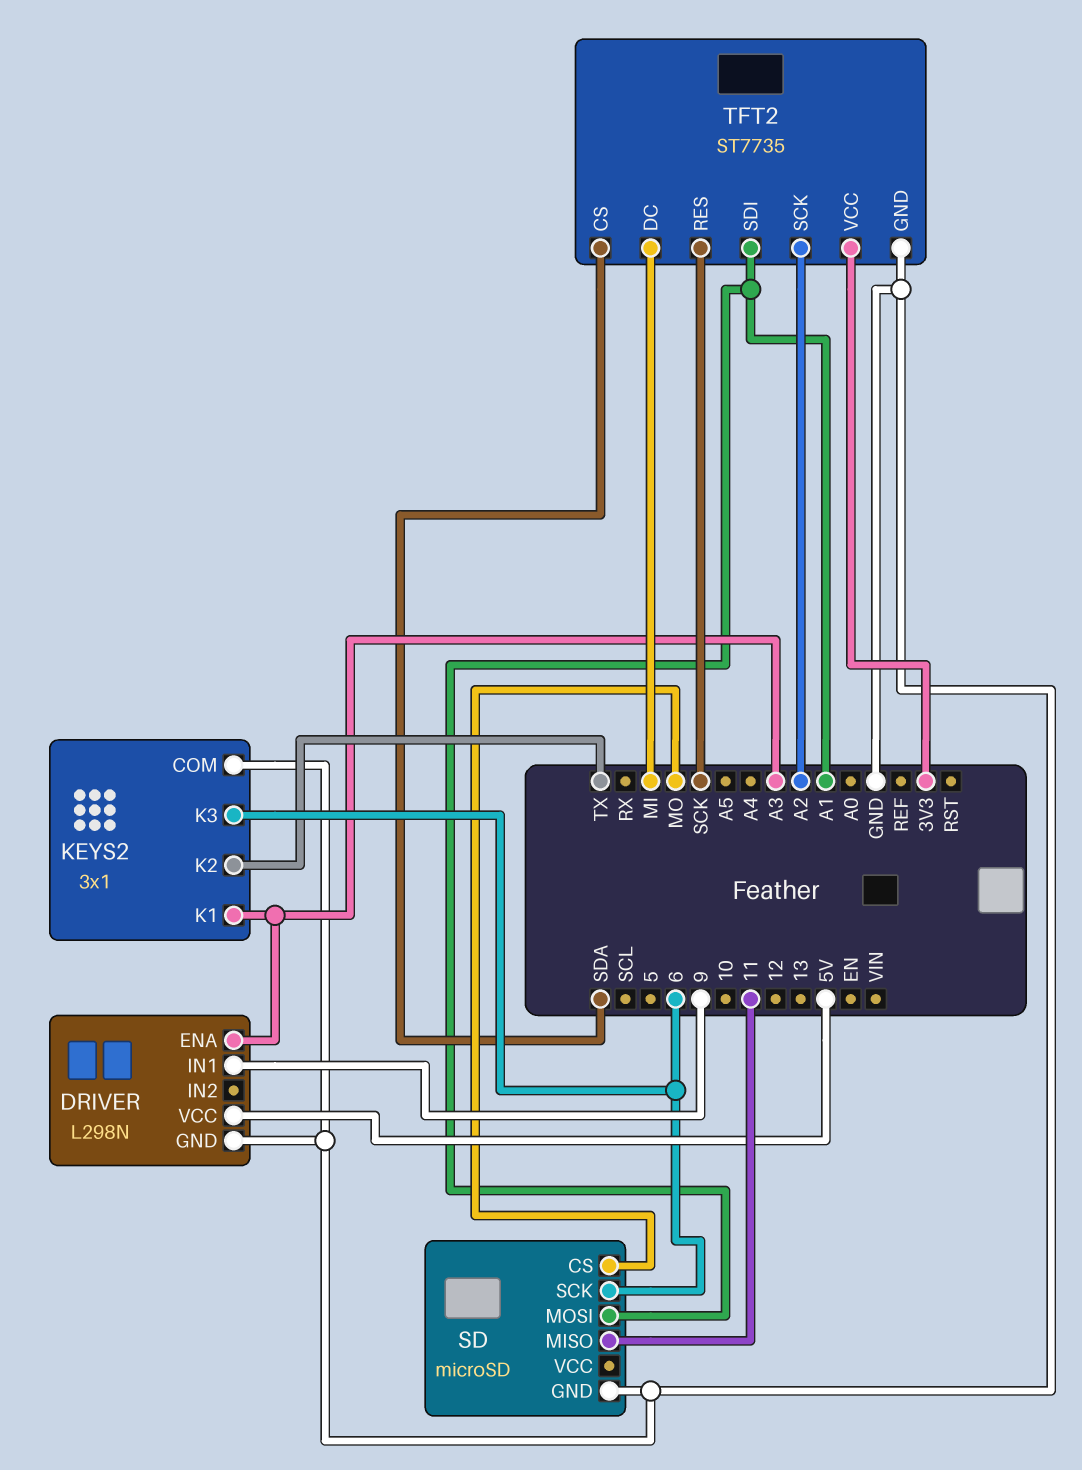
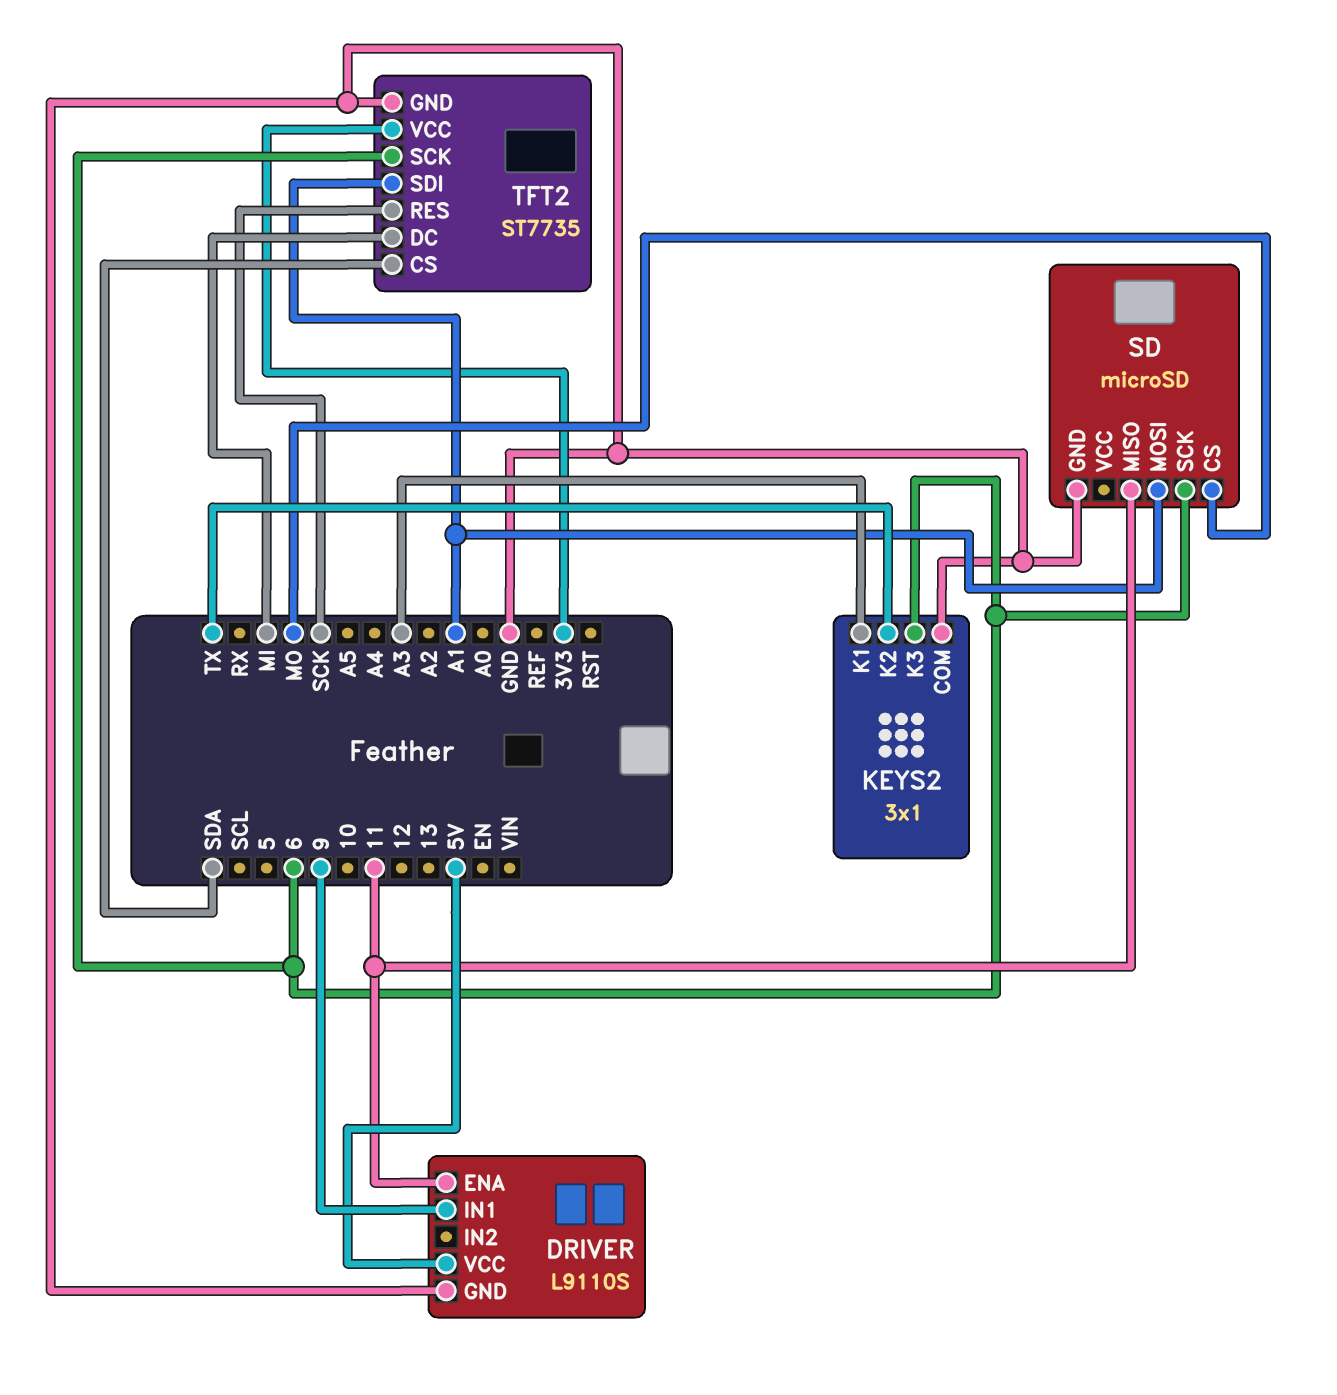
DRIVER: L298N -> L9110S
DRIVER pin ENA: A3 -> 11
TFT2 pin SCK: A2 -> 6

